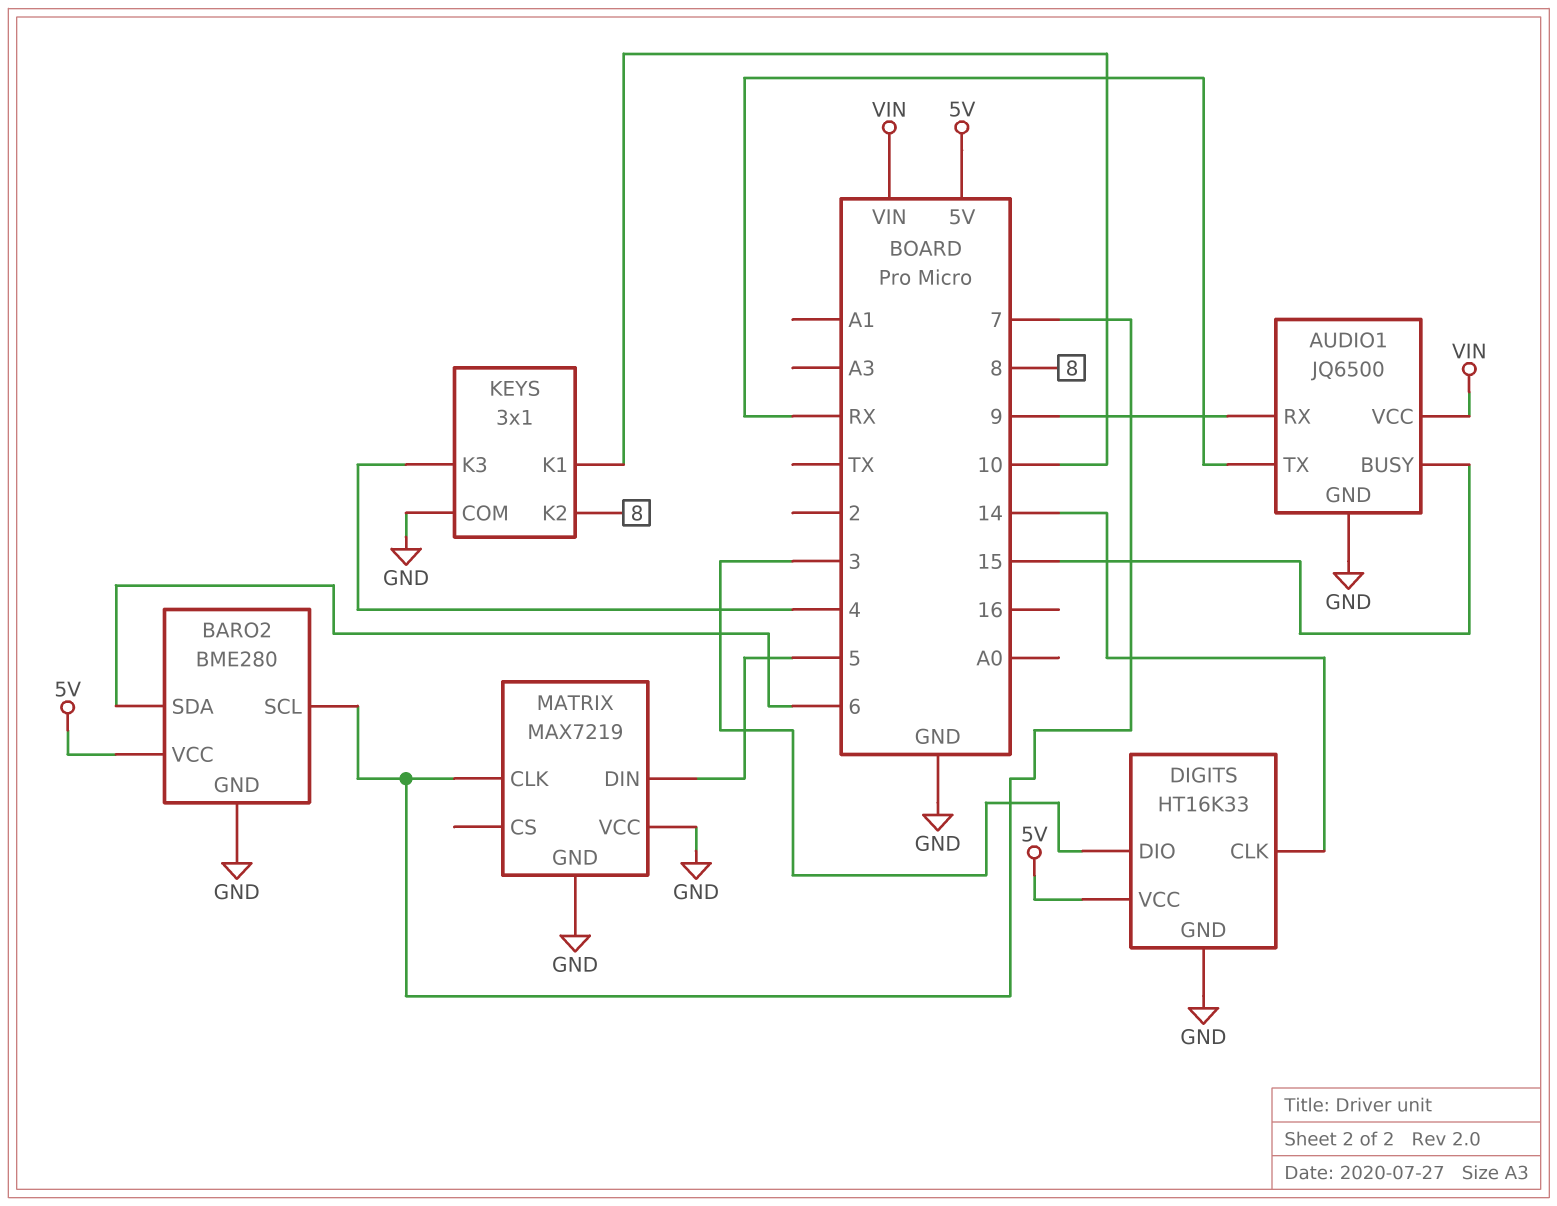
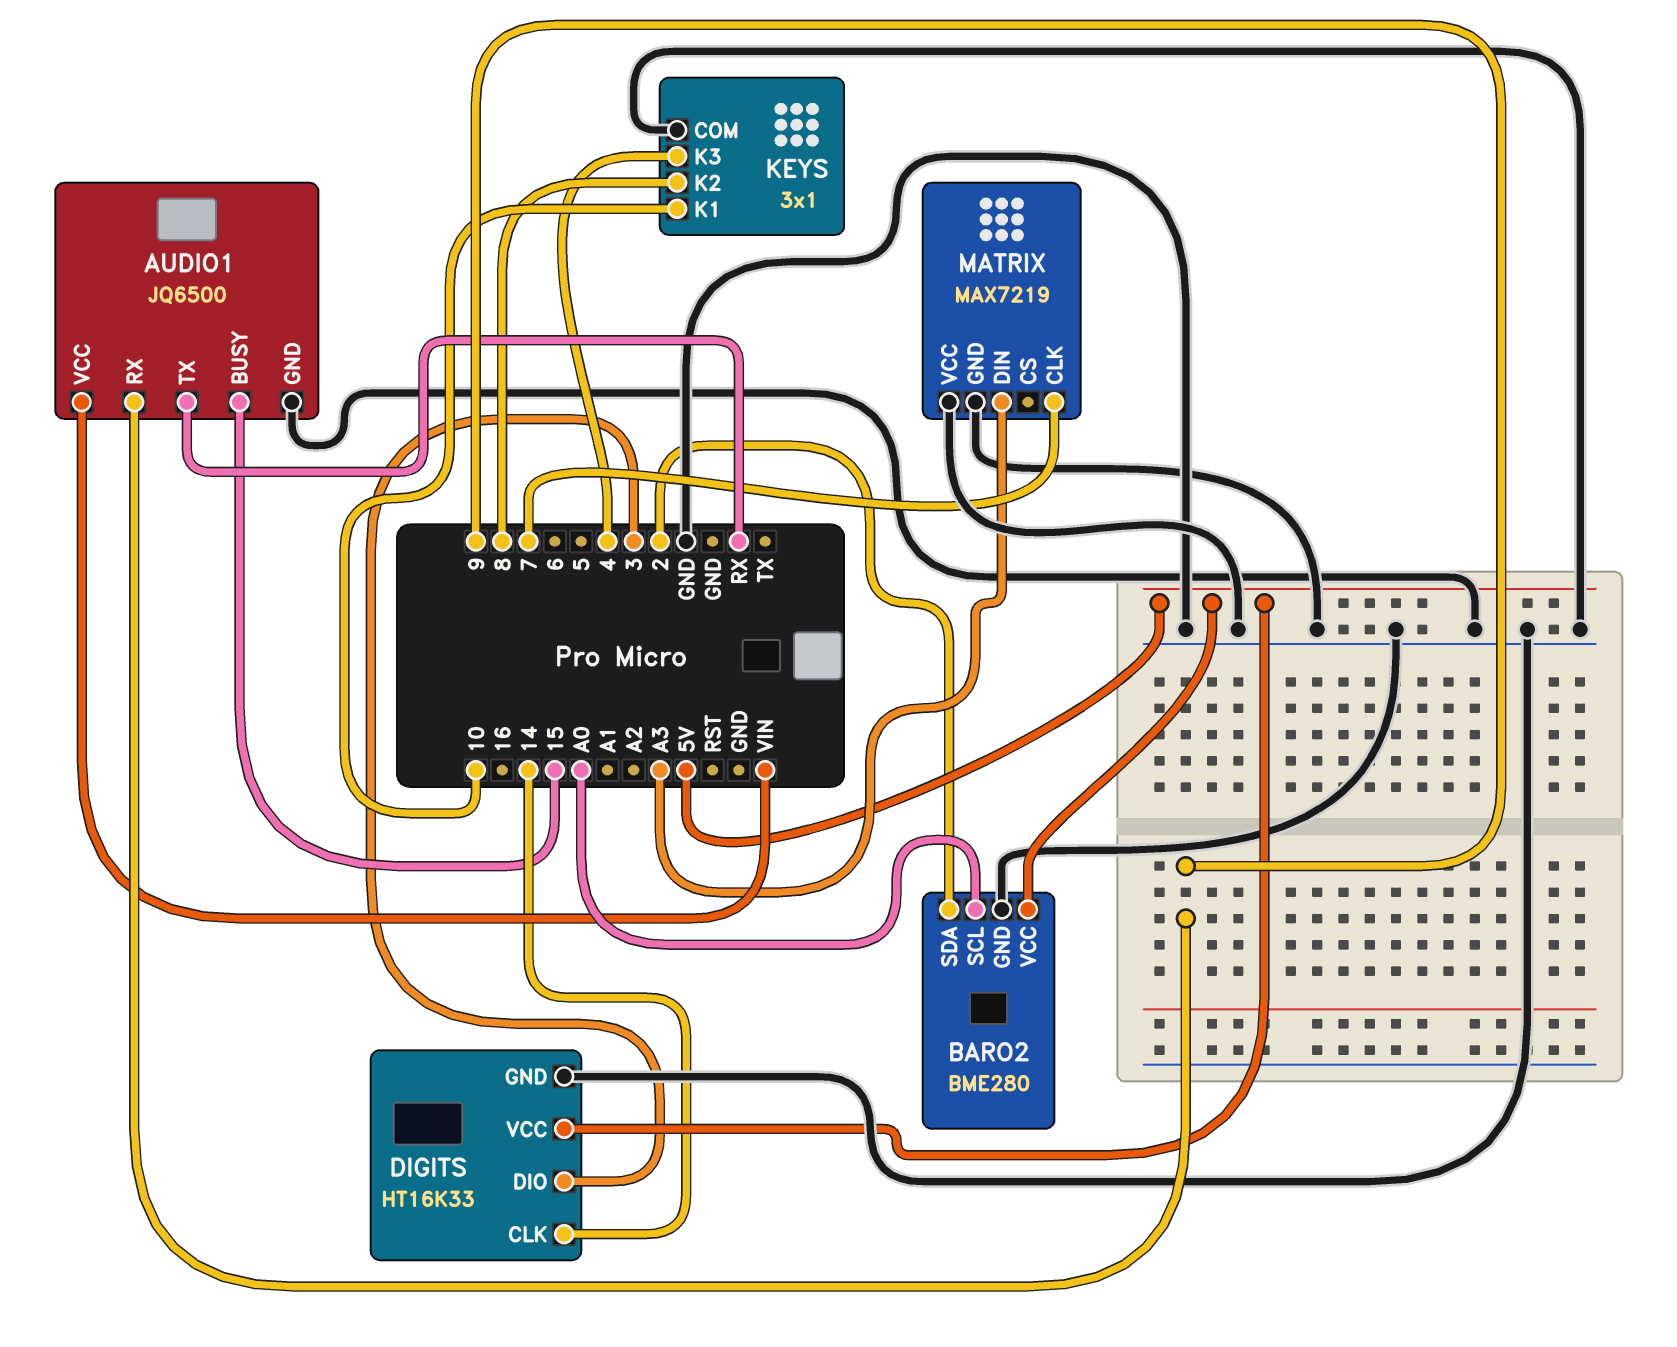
BARO2 pin SCL: 7 -> A0
BARO2 pin SDA: 6 -> 2
MATRIX pin DIN: 5 -> A3

